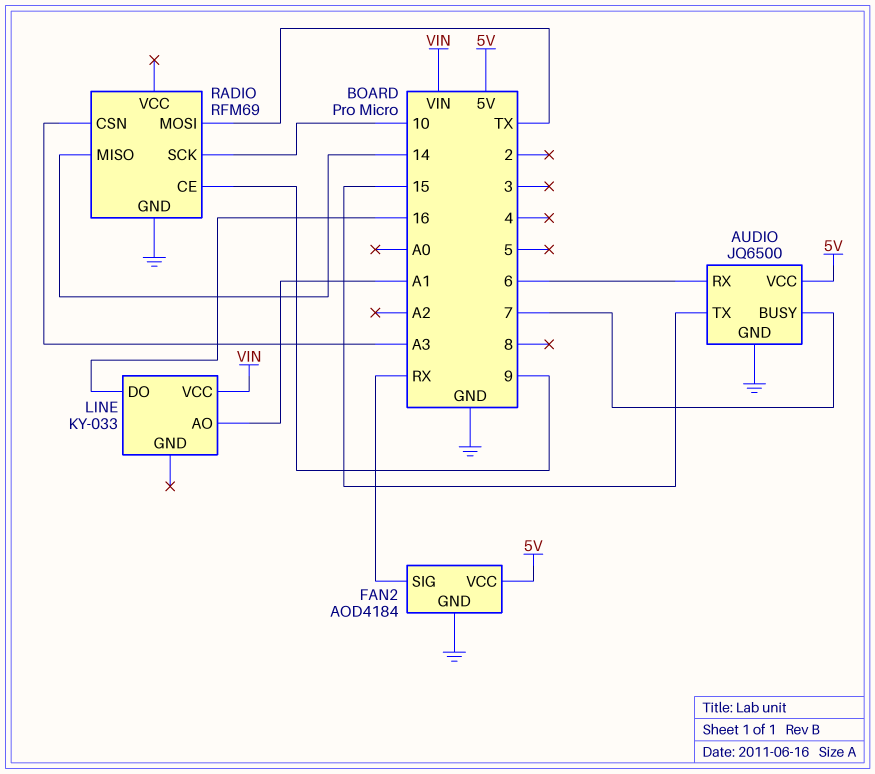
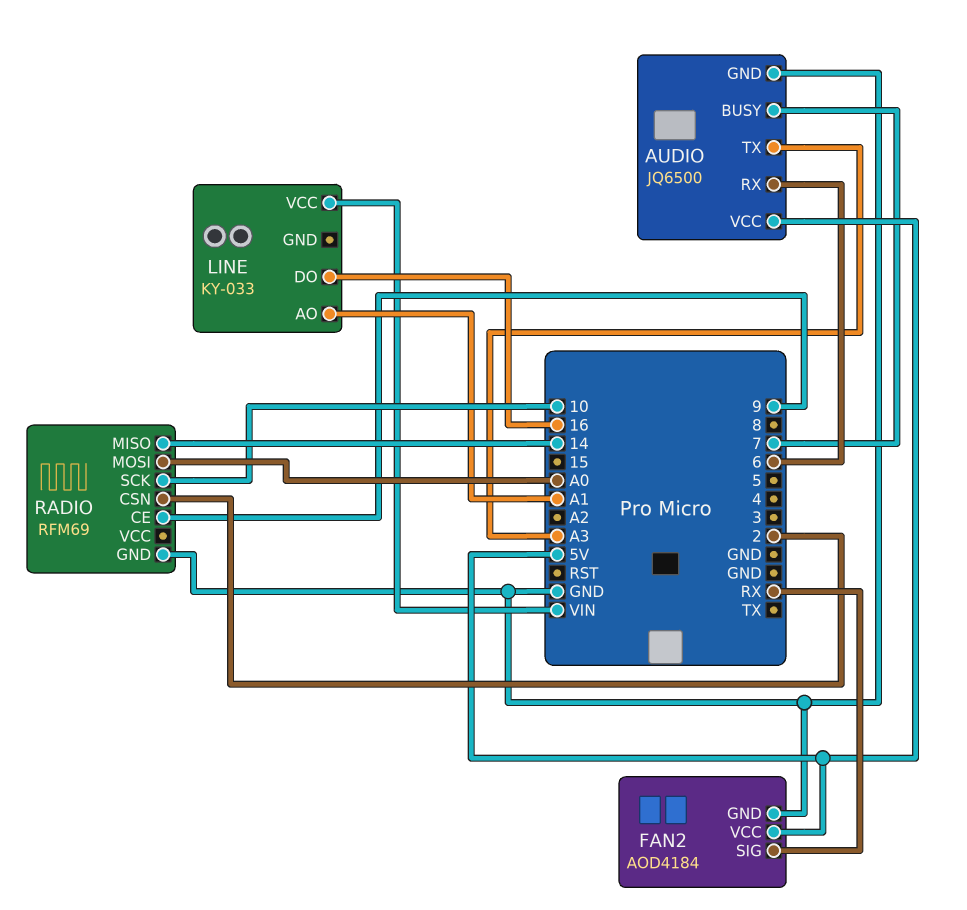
AUDIO pin TX: 15 -> A3
RADIO pin CSN: A3 -> 2
RADIO pin MOSI: TX -> A0

